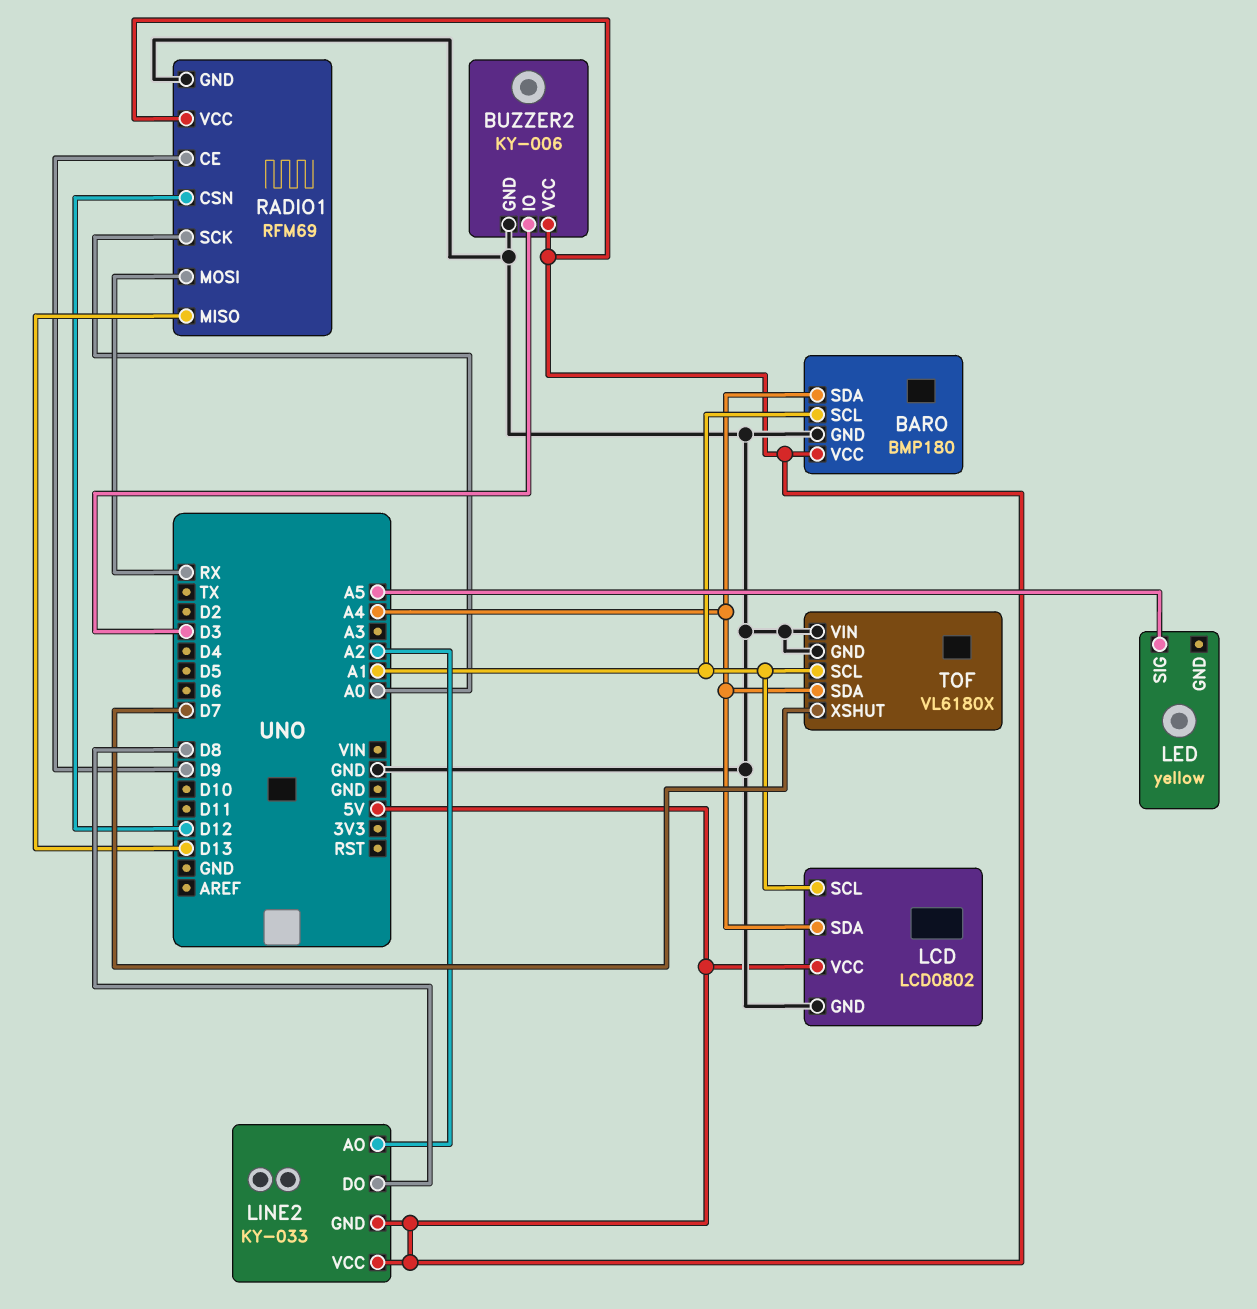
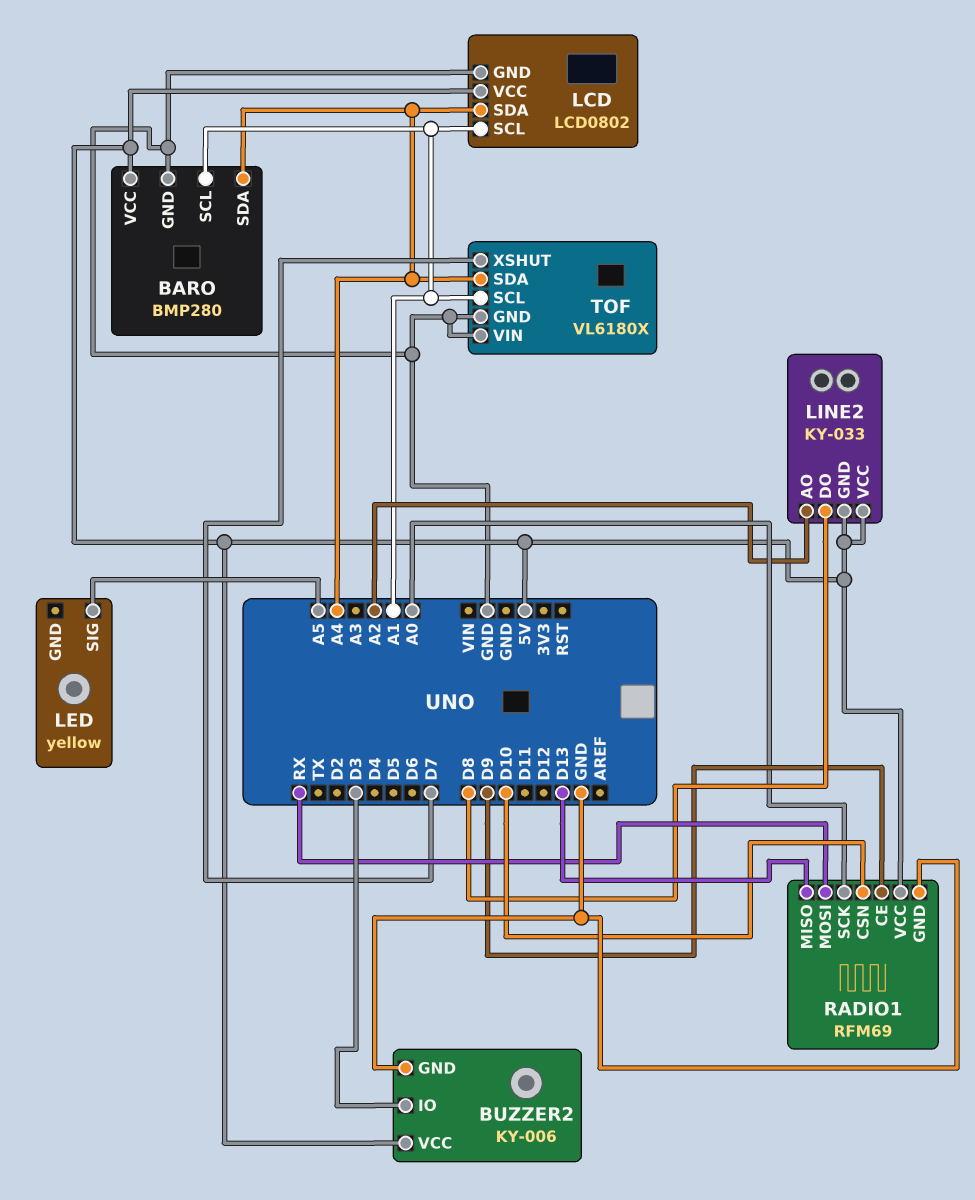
BARO: BMP180 -> BMP280
RADIO1 pin CSN: D12 -> D10

